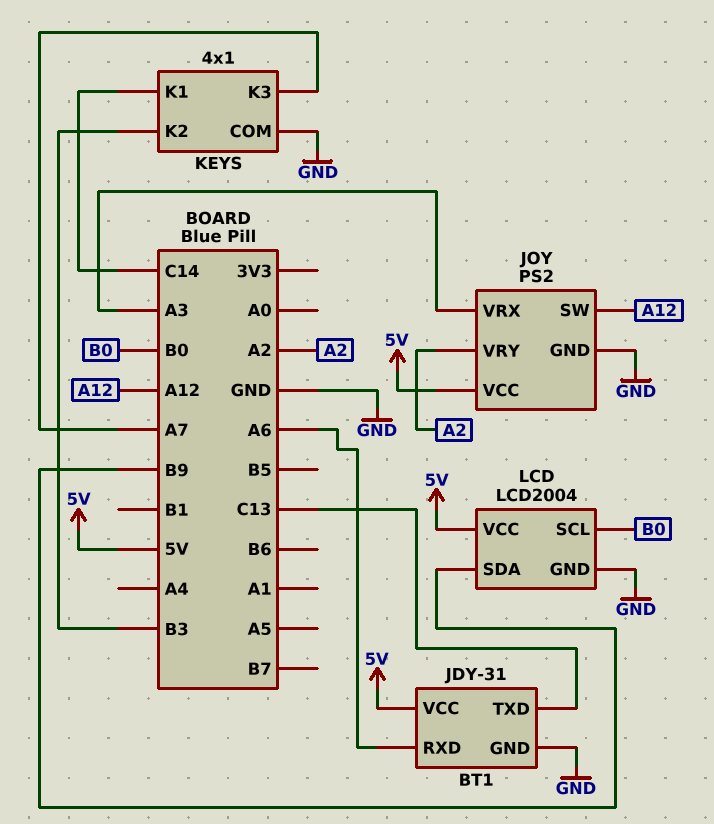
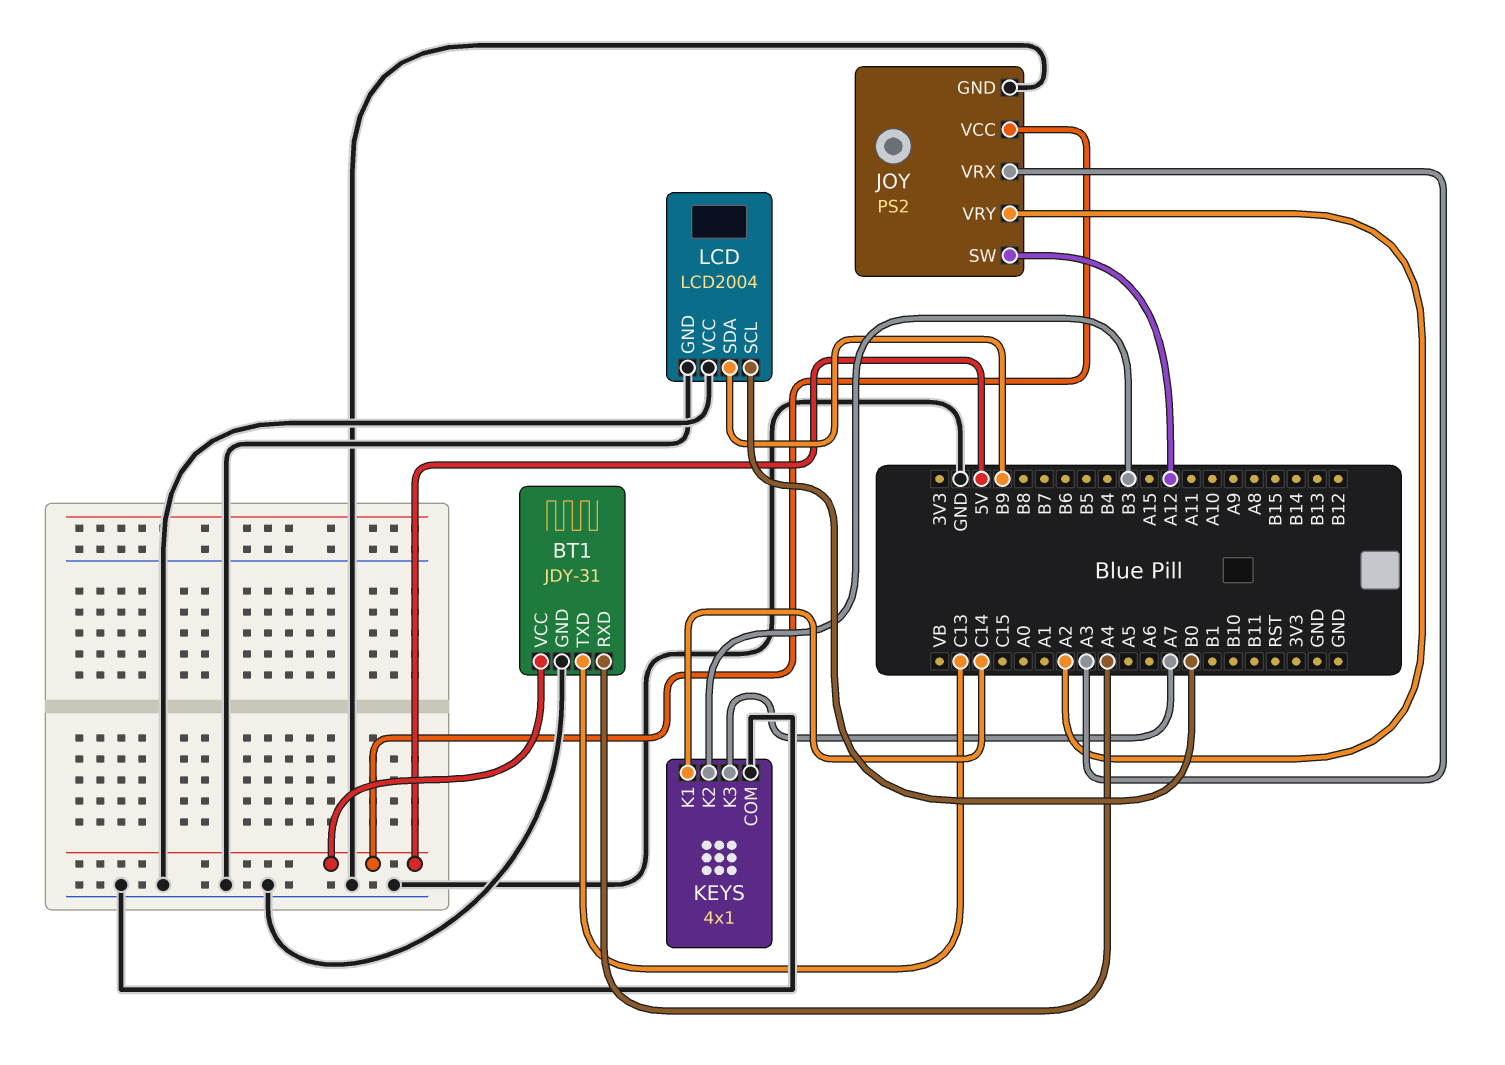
BT1 pin RXD: A6 -> A4
LCD pin VCC: 5V -> GND

